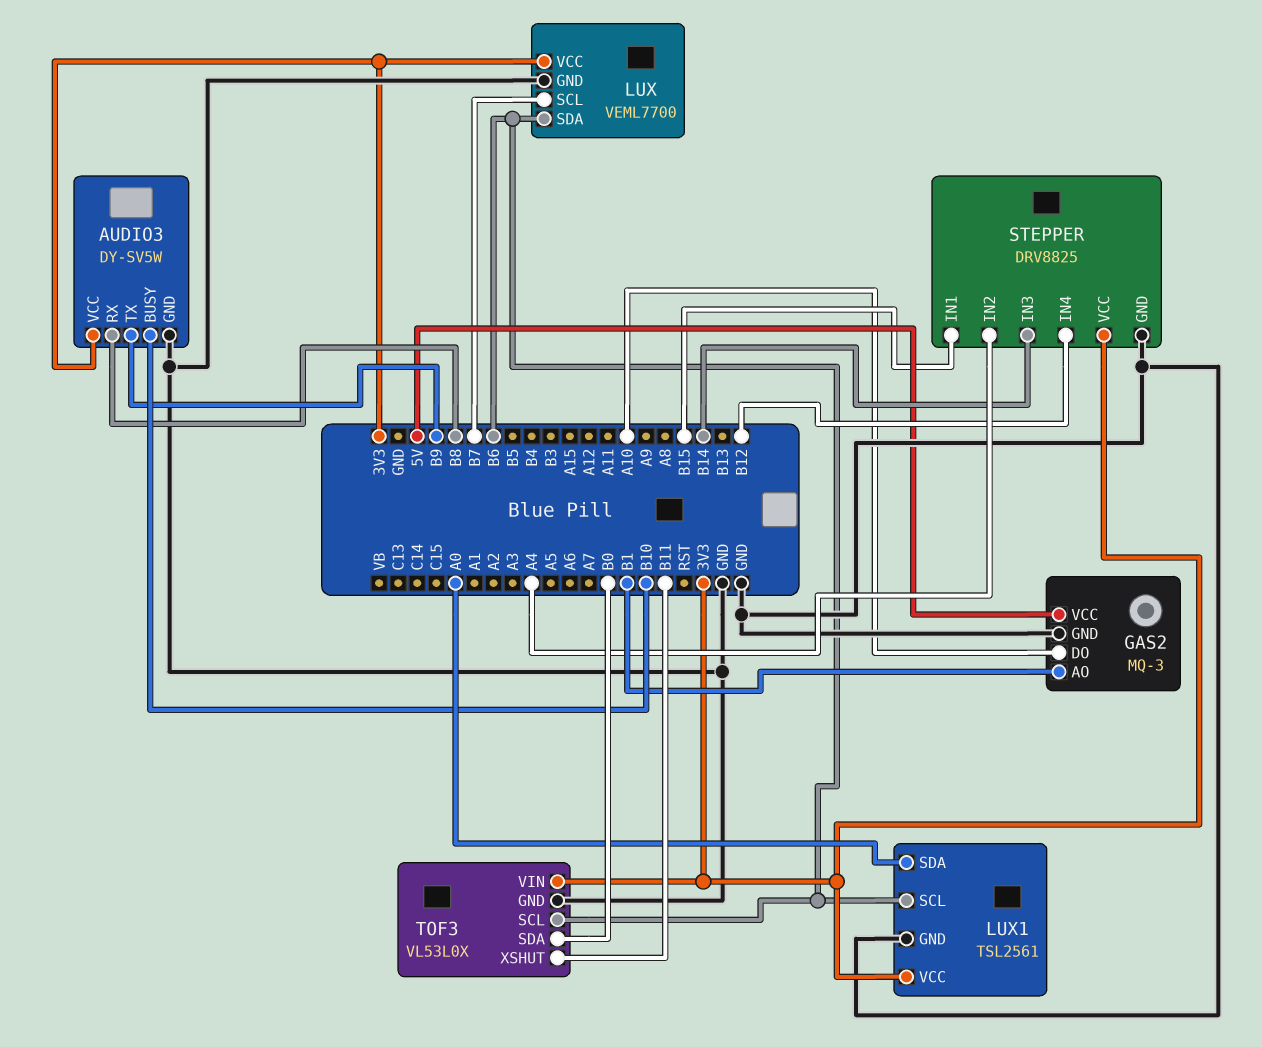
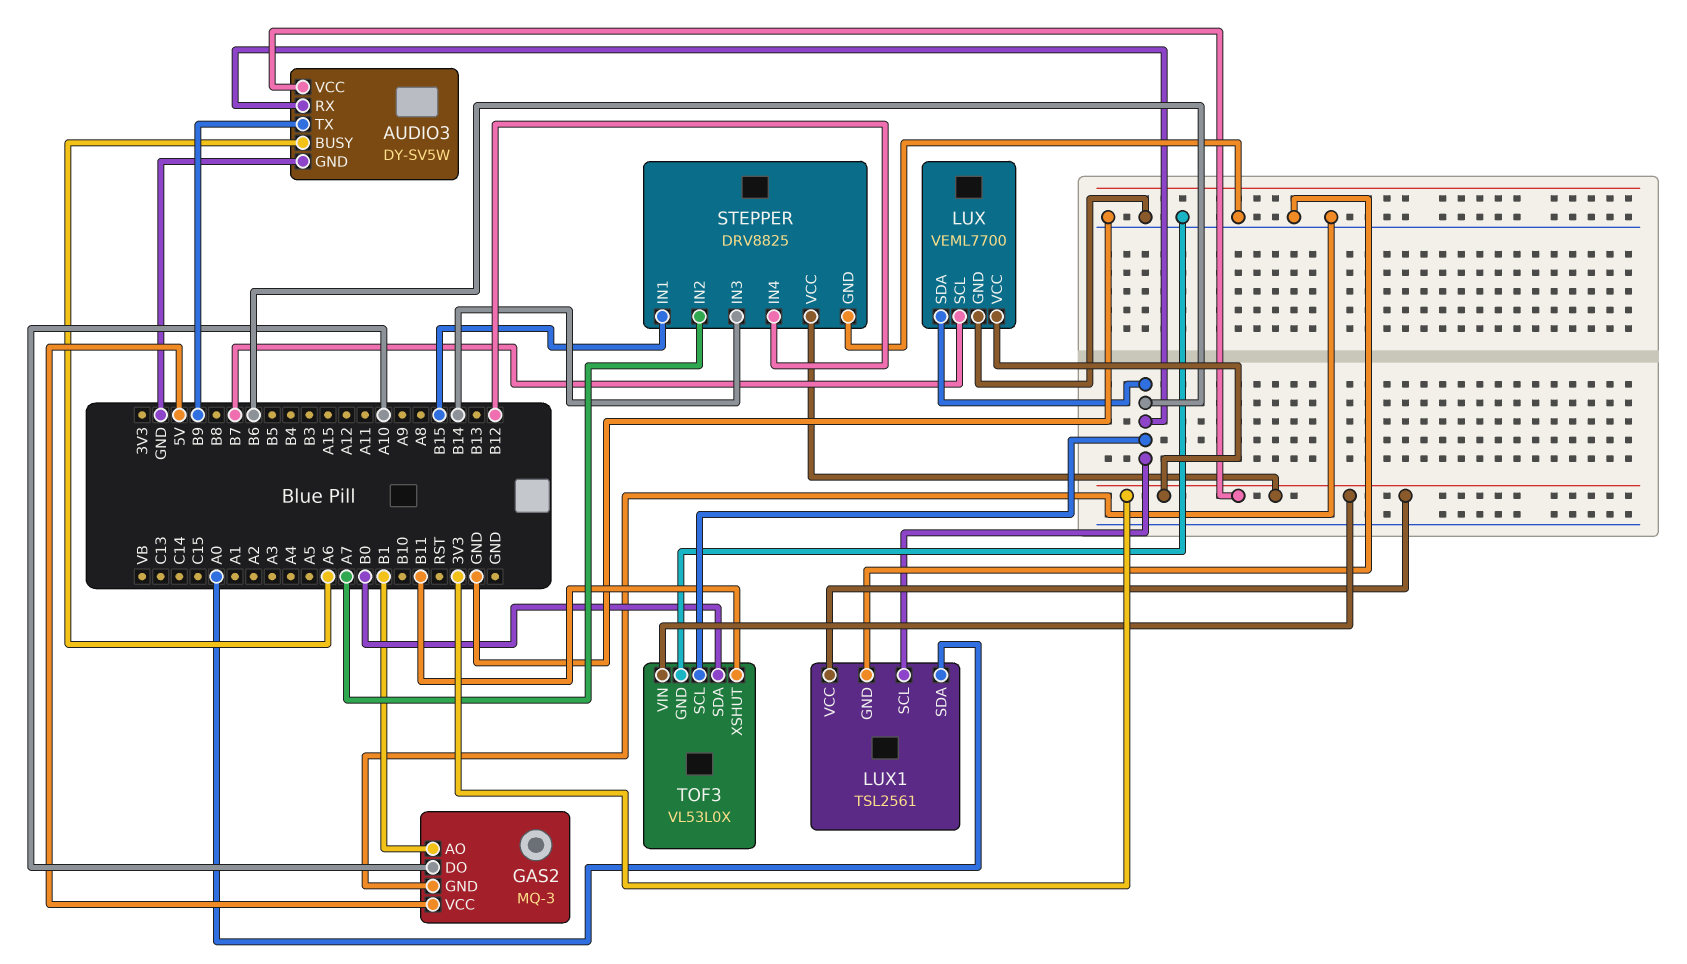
AUDIO3 pin BUSY: B10 -> A6
AUDIO3 pin RX: B8 -> B6
STEPPER pin IN2: A4 -> A7

